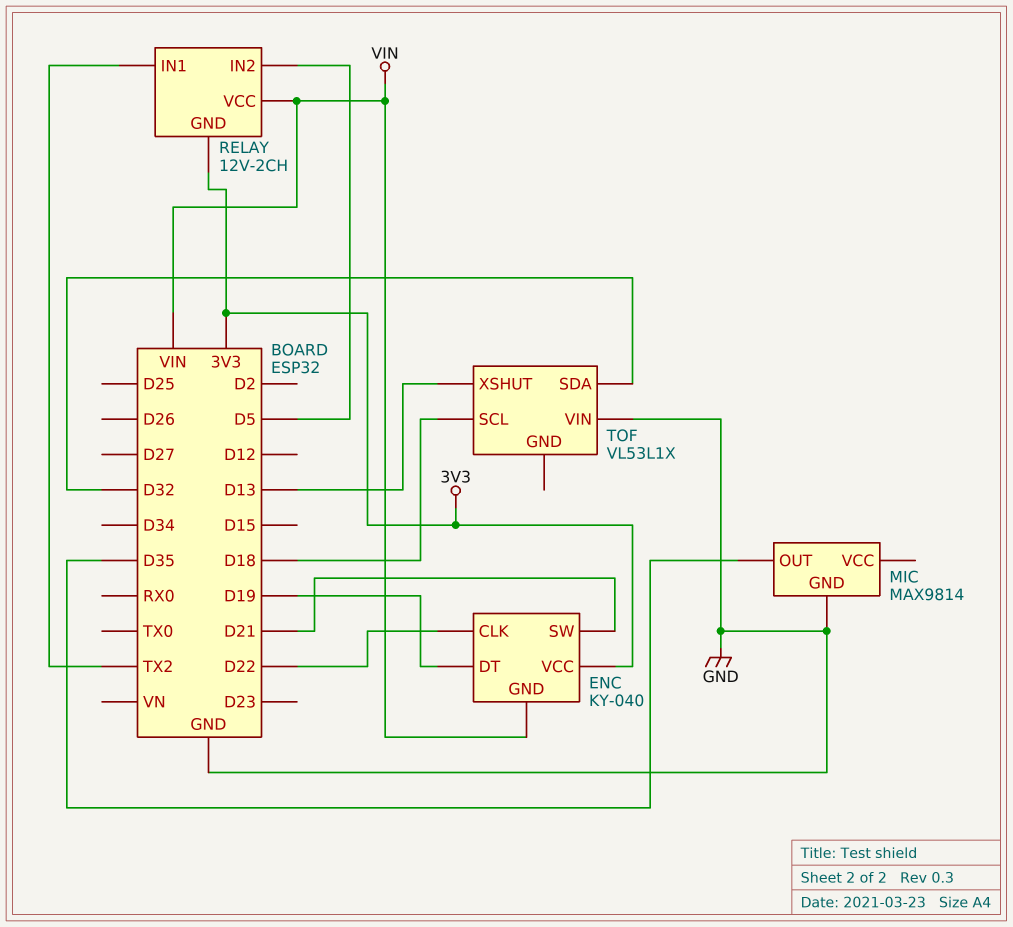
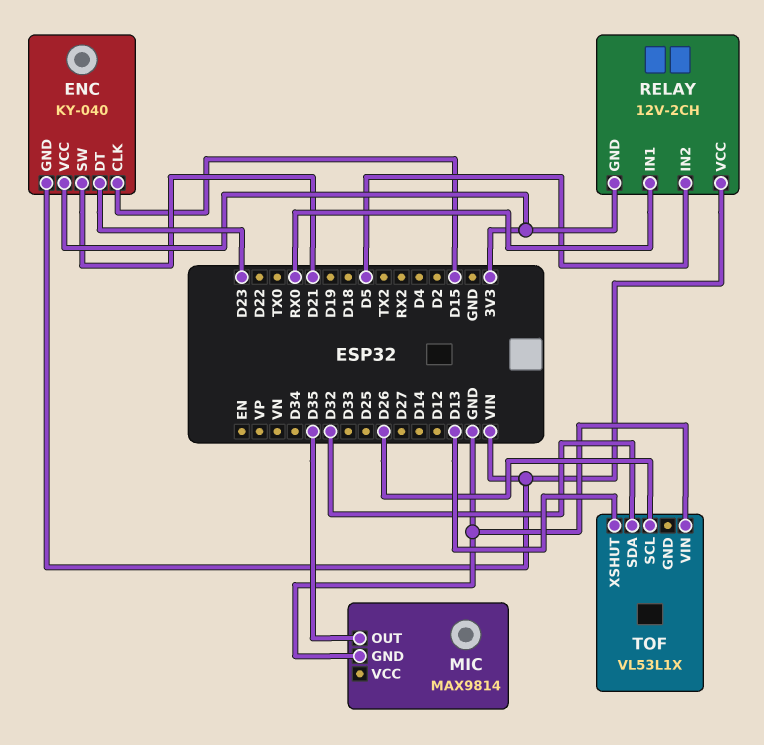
ENC pin CLK: D22 -> D15
ENC pin DT: D19 -> D23
RELAY pin IN1: TX2 -> RX0
TOF pin SCL: D18 -> D26

